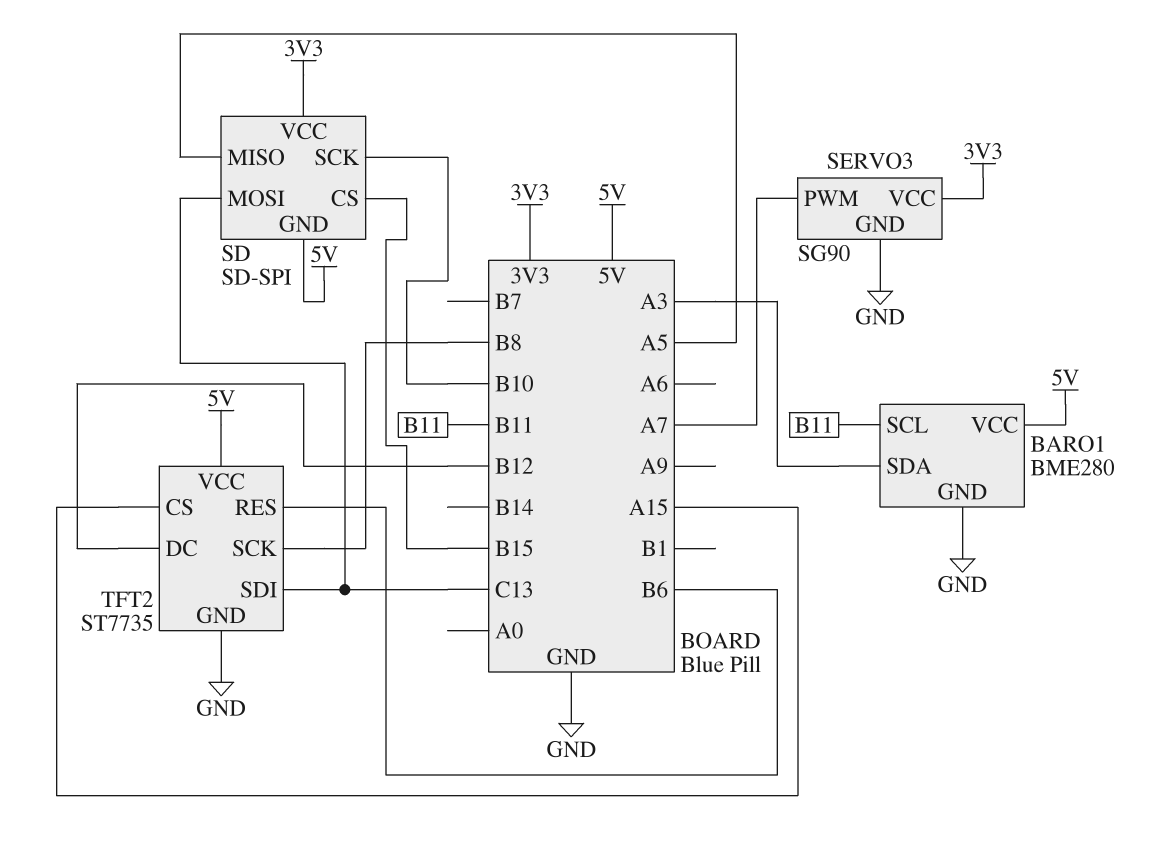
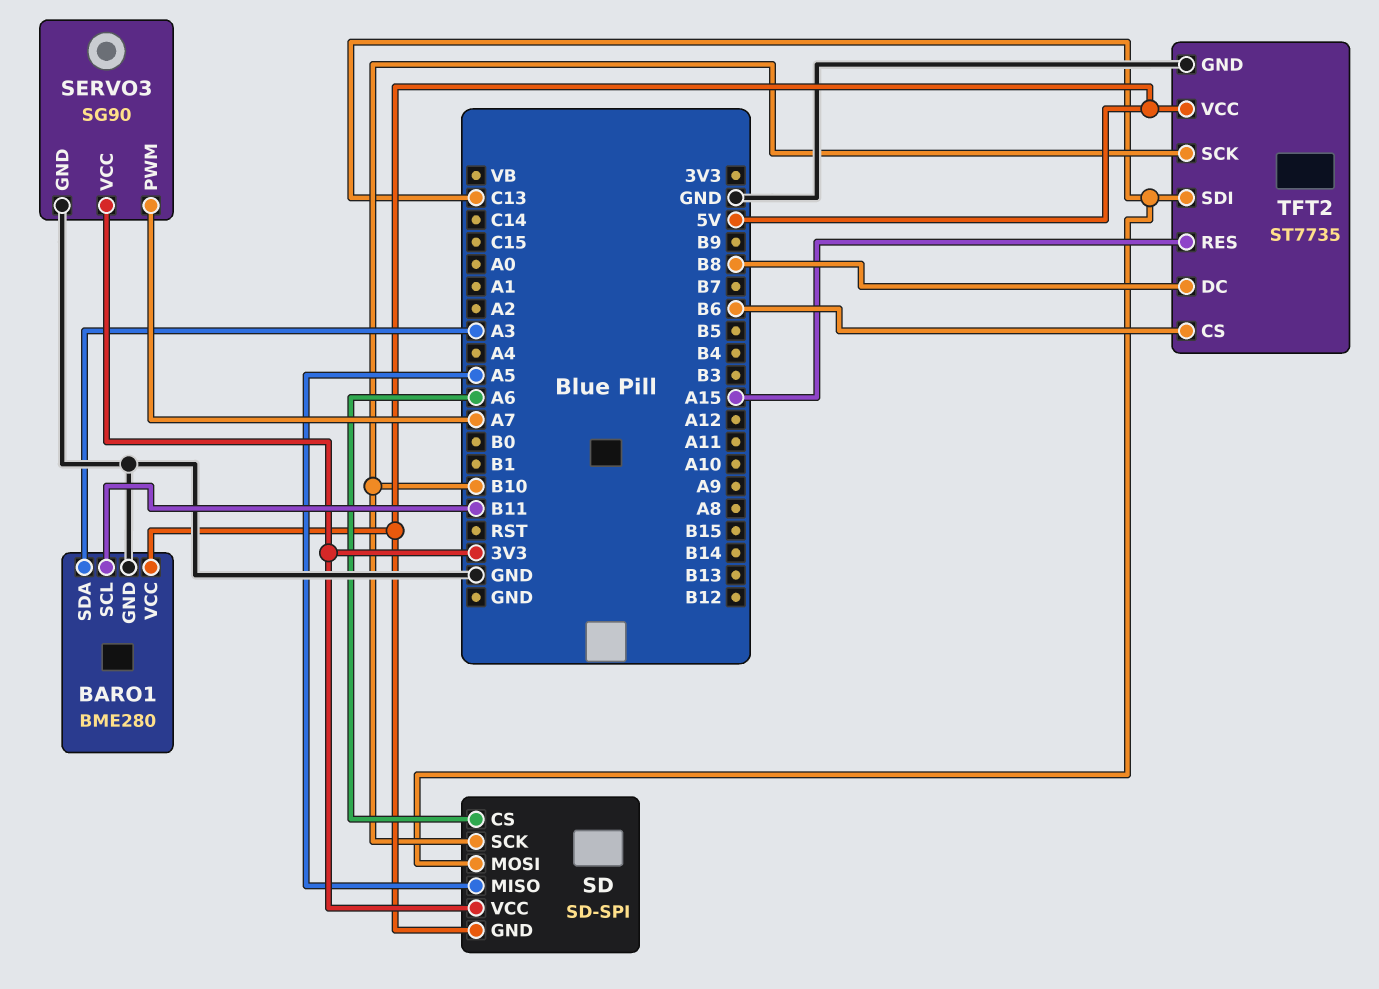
SD pin CS: B15 -> A6
TFT2 pin CS: A15 -> B6
TFT2 pin DC: B12 -> B8
TFT2 pin RES: B6 -> A15
TFT2 pin SCK: B8 -> B10

